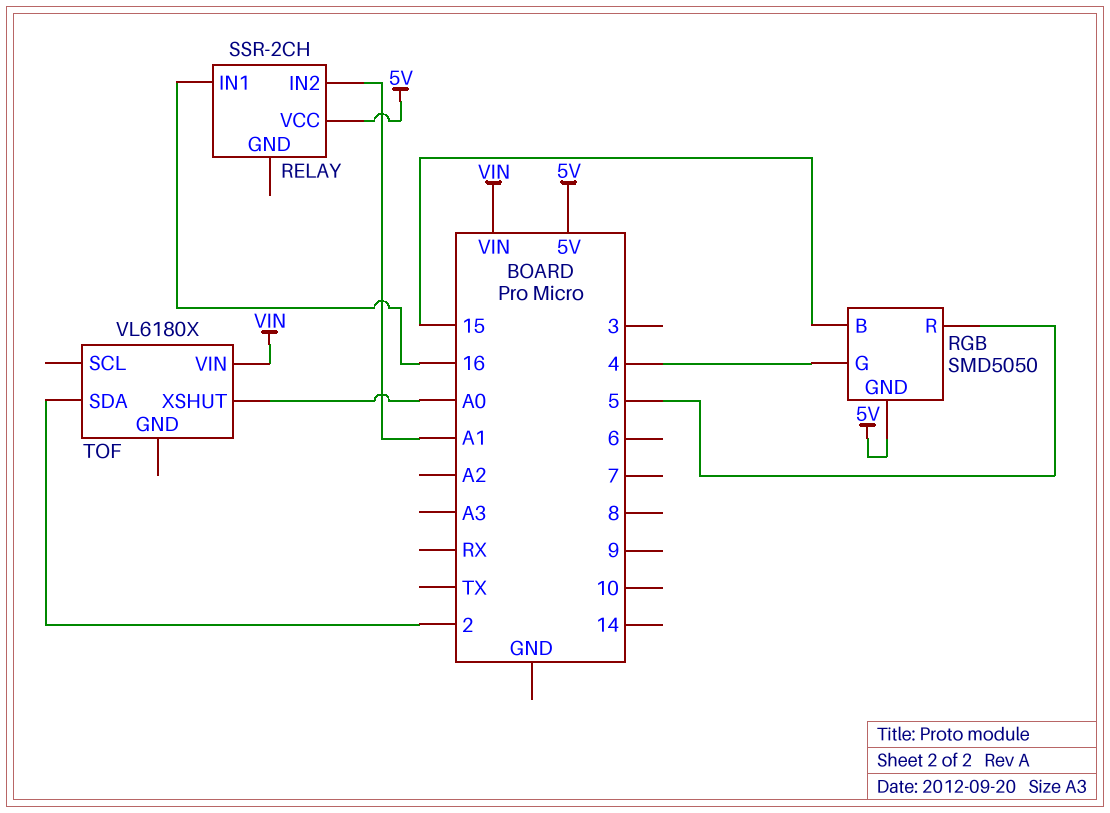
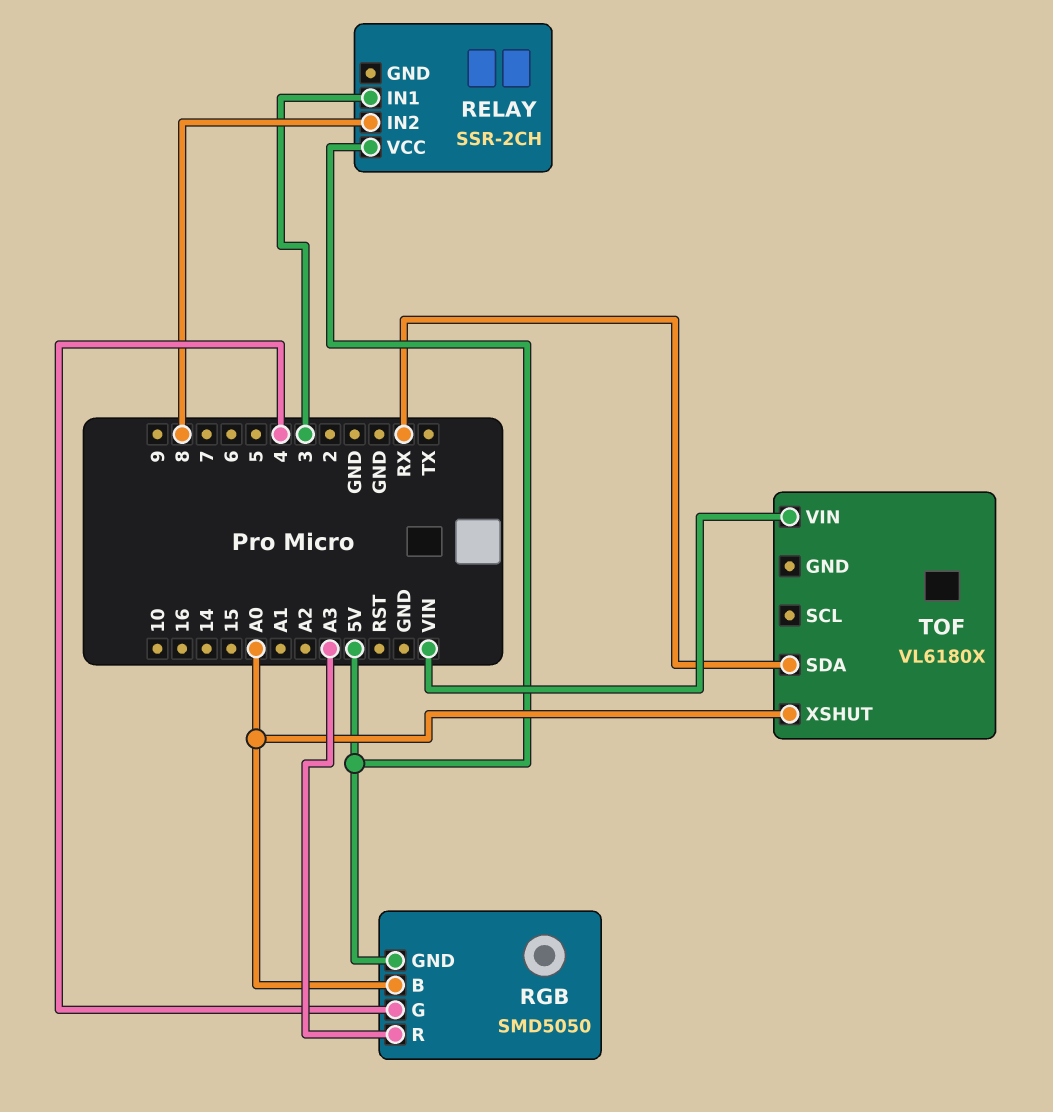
RELAY pin IN1: 16 -> 3
RELAY pin IN2: A1 -> 8
RGB pin B: 15 -> A0
RGB pin R: 5 -> A3
TOF pin SDA: 2 -> RX

